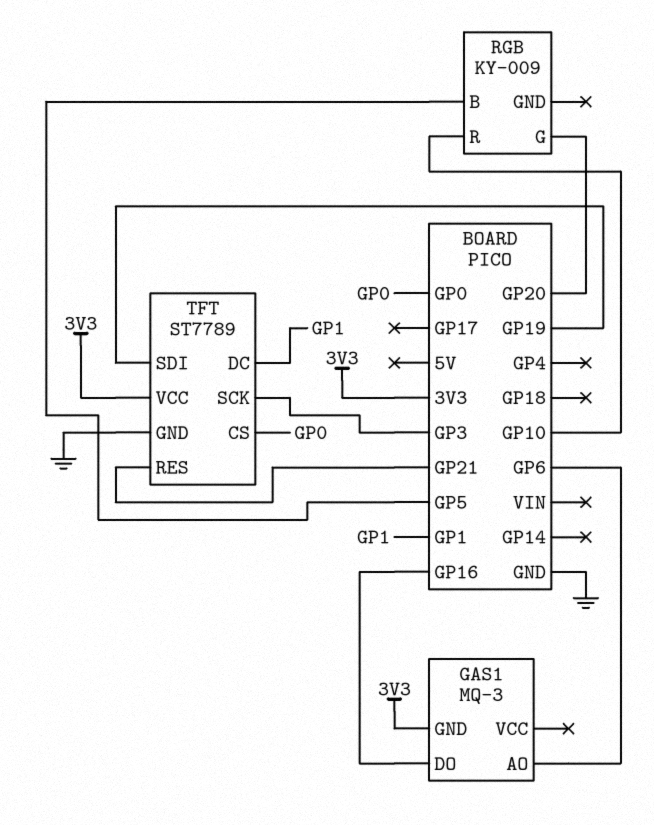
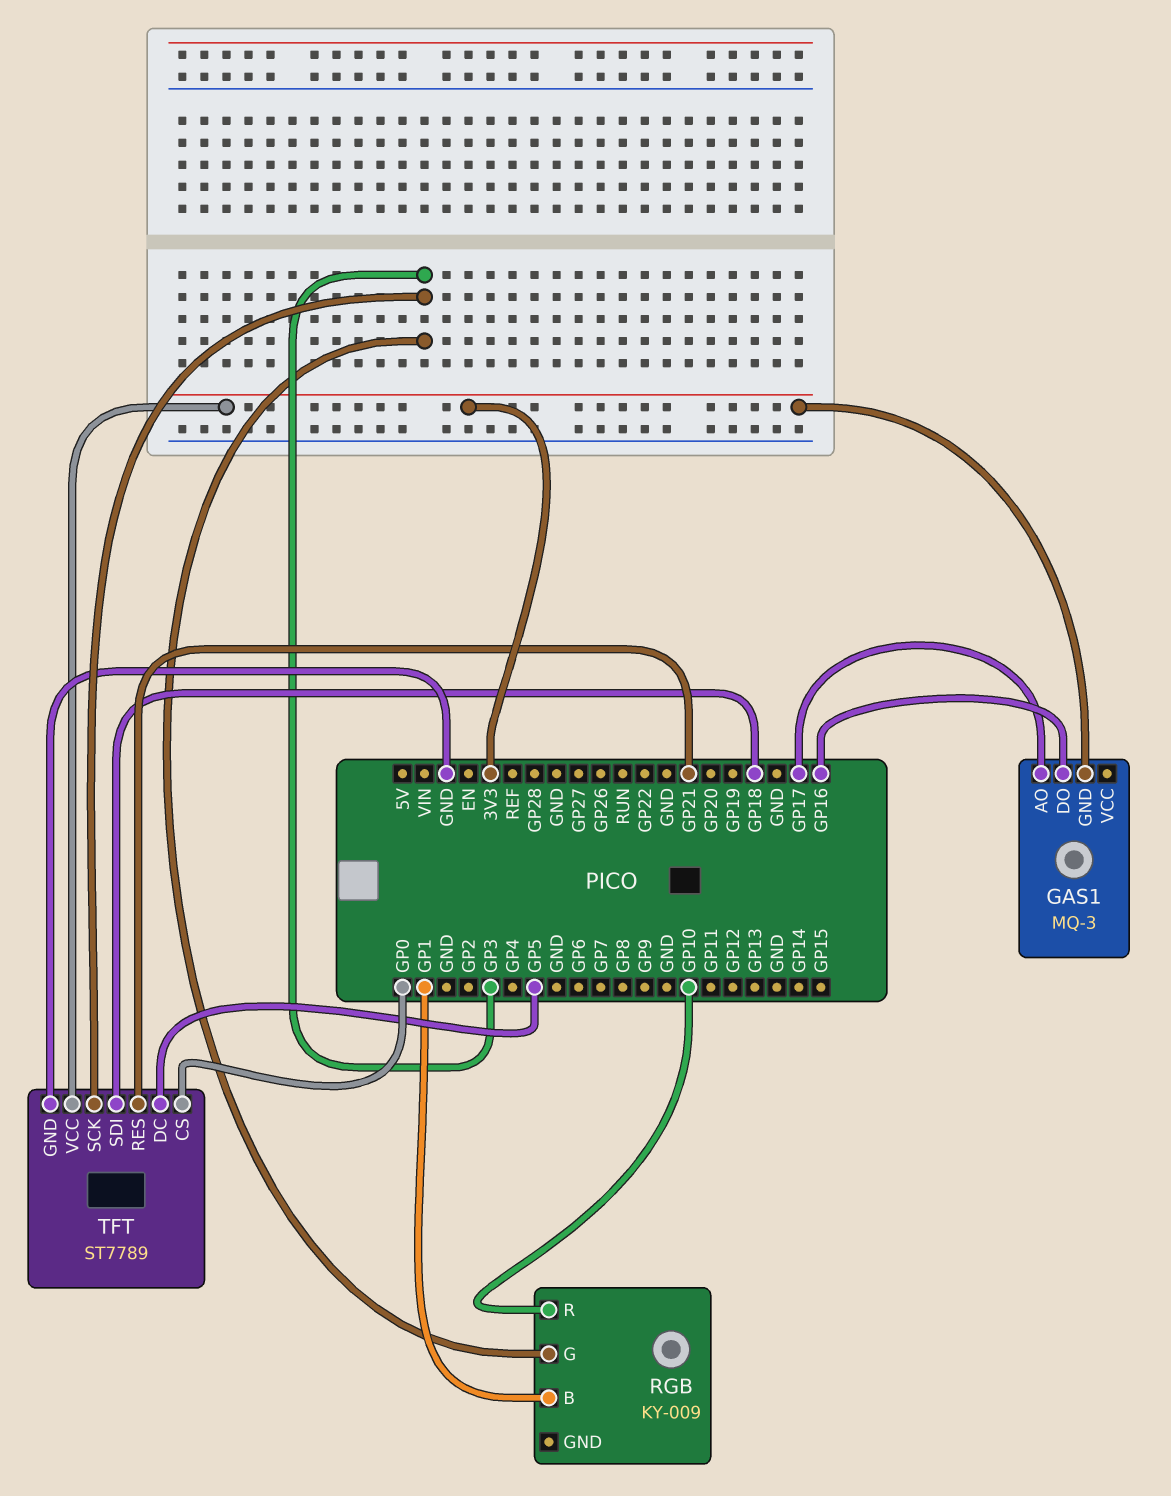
GAS1 pin AO: GP6 -> GP17
RGB pin B: GP5 -> GP1
RGB pin G: GP20 -> GP3
TFT pin DC: GP1 -> GP5
TFT pin SDI: GP19 -> GP18

